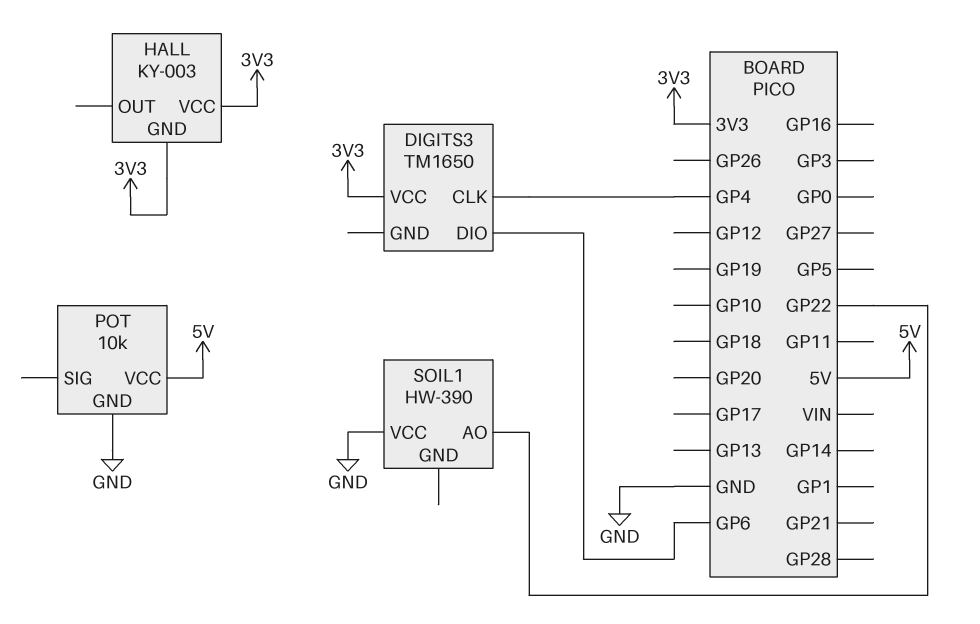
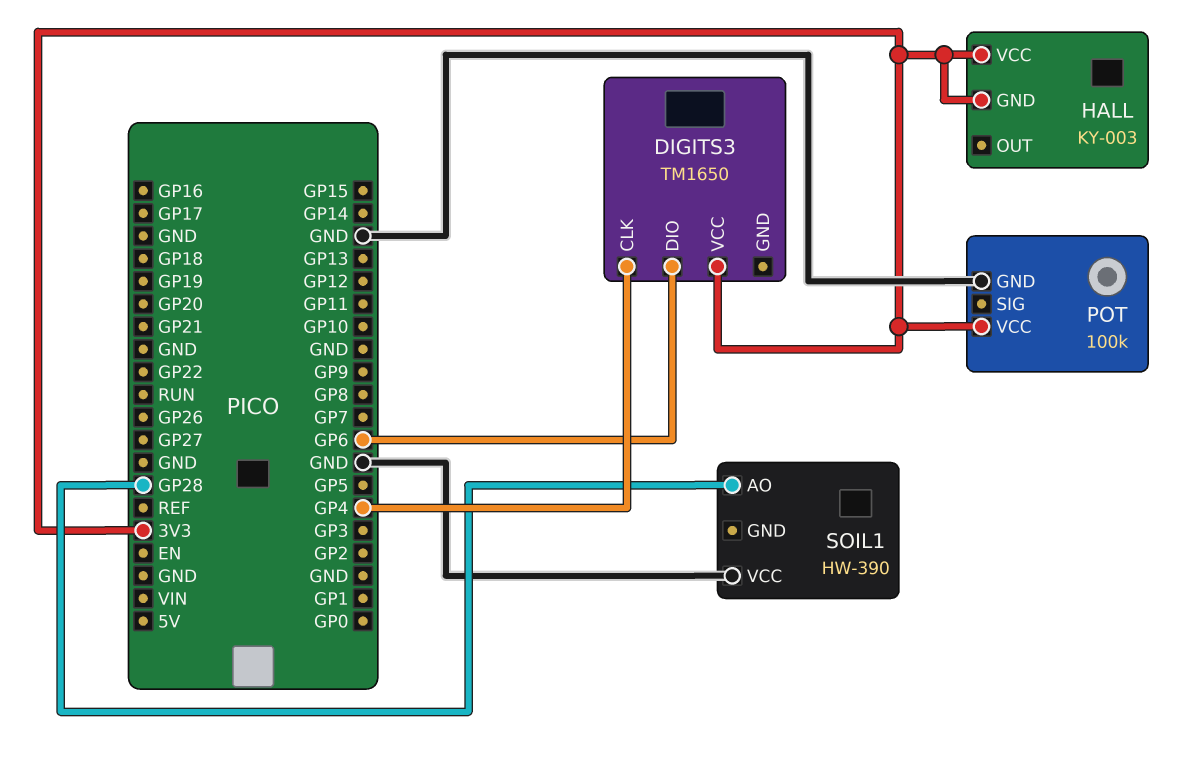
POT: 10k -> 100k
POT pin VCC: 5V -> 3V3
SOIL1 pin AO: GP22 -> GP28

